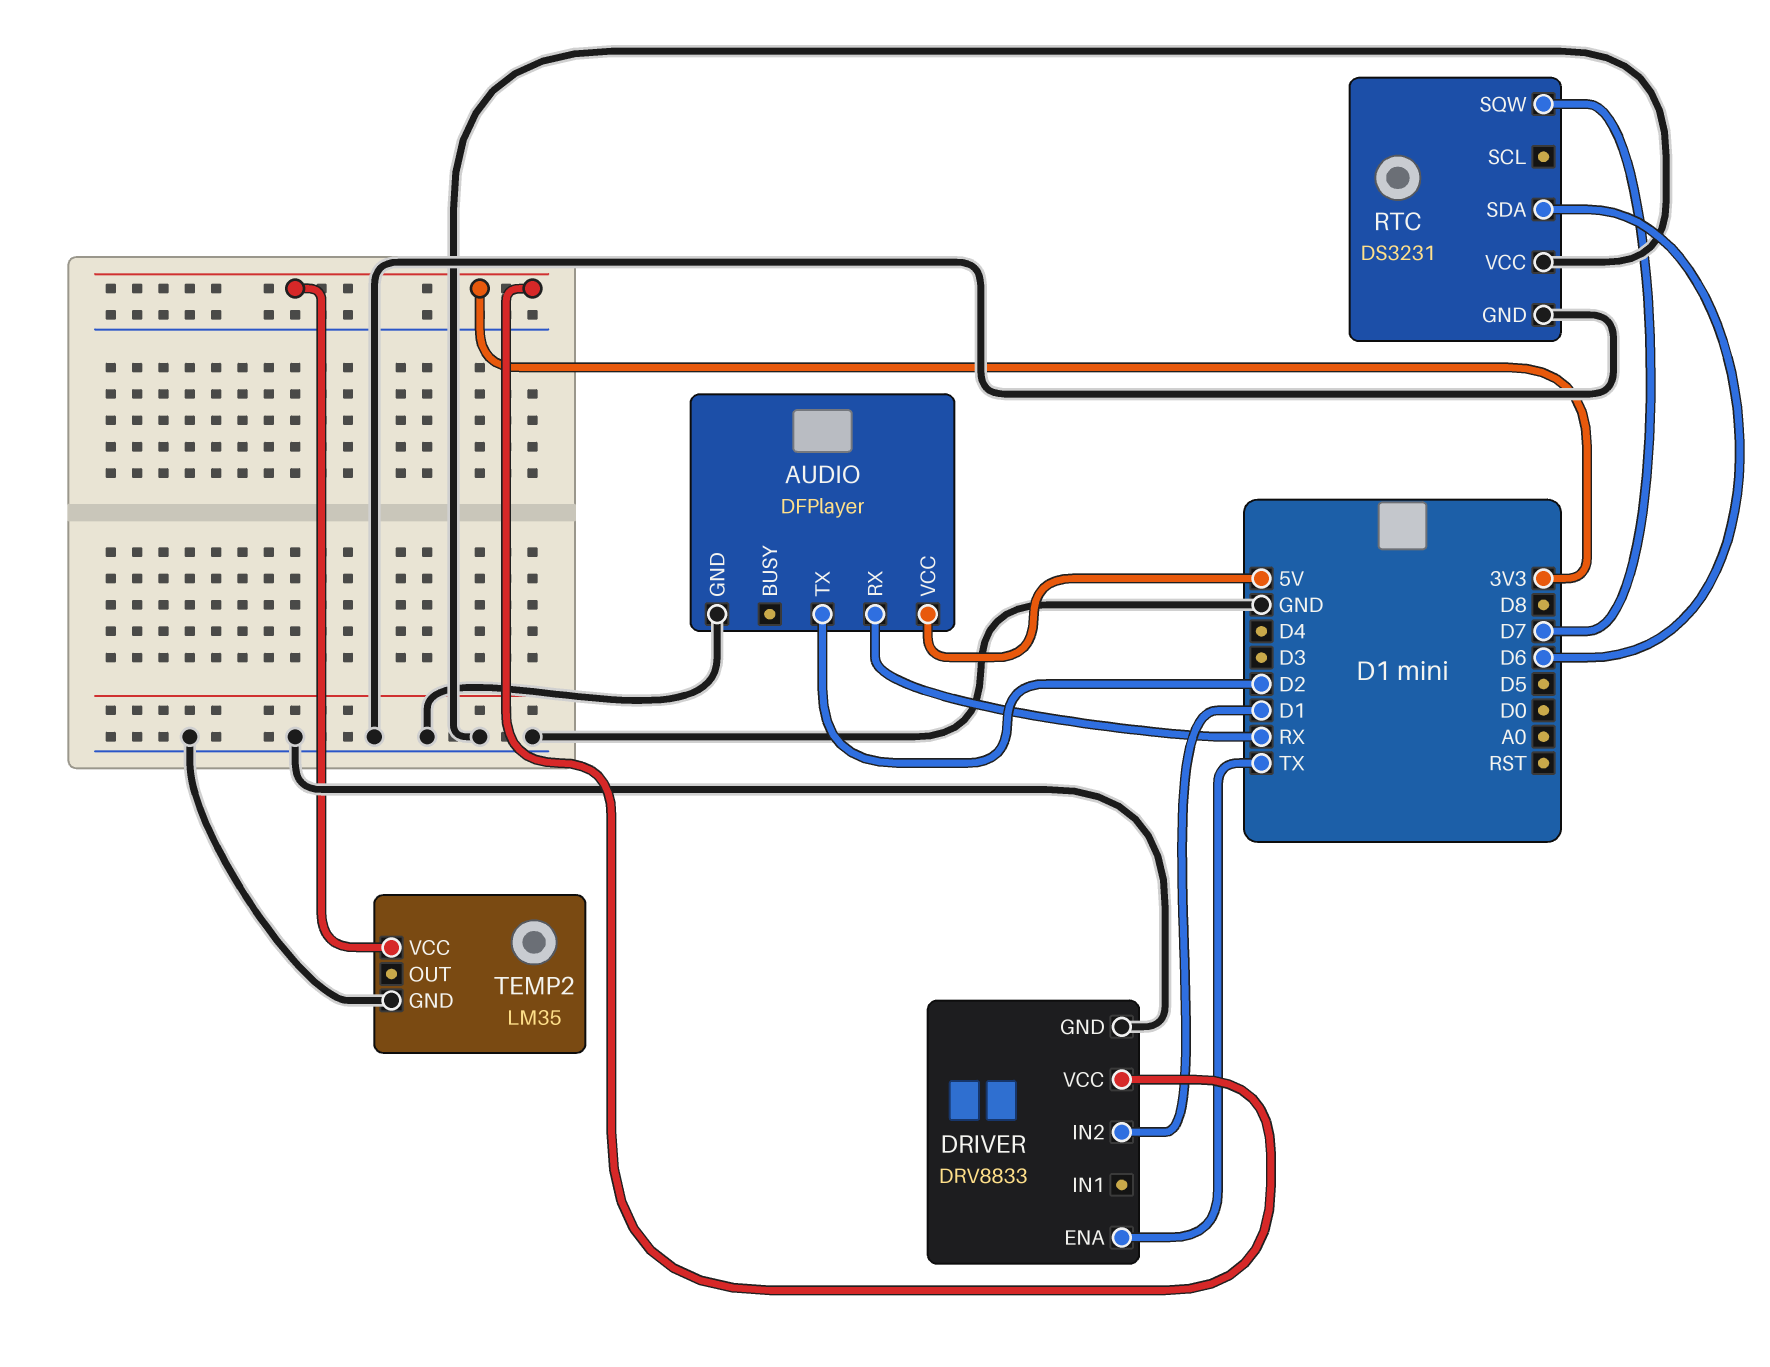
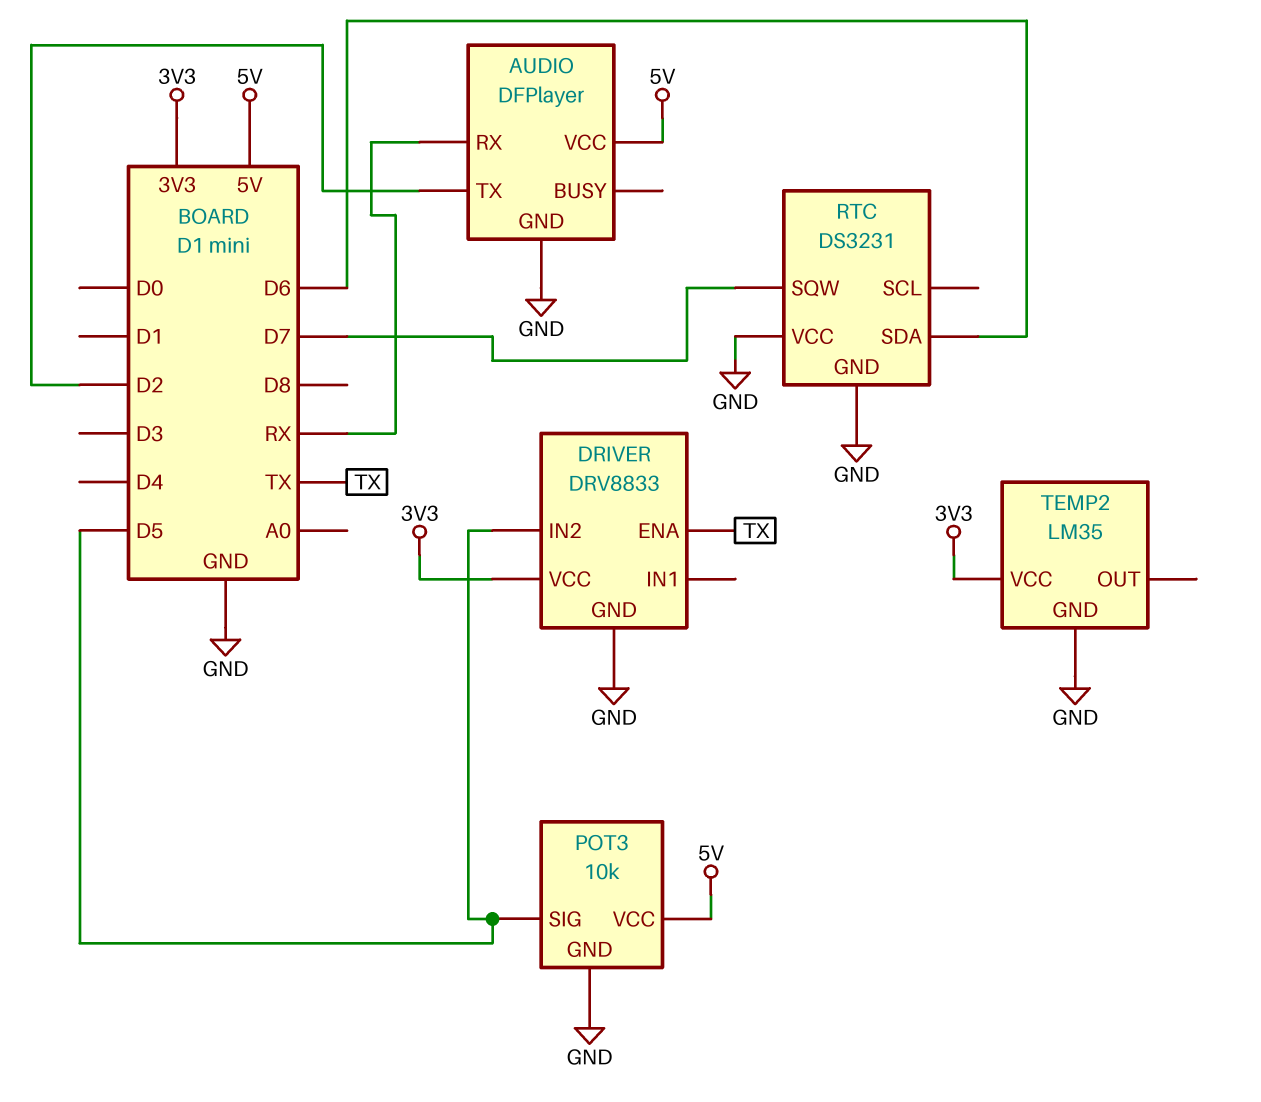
DRIVER pin IN2: D1 -> D5
POT3: none -> 10k
POT3 pin GND: none -> GND
POT3 pin SIG: none -> D5
POT3 pin VCC: none -> 5V

